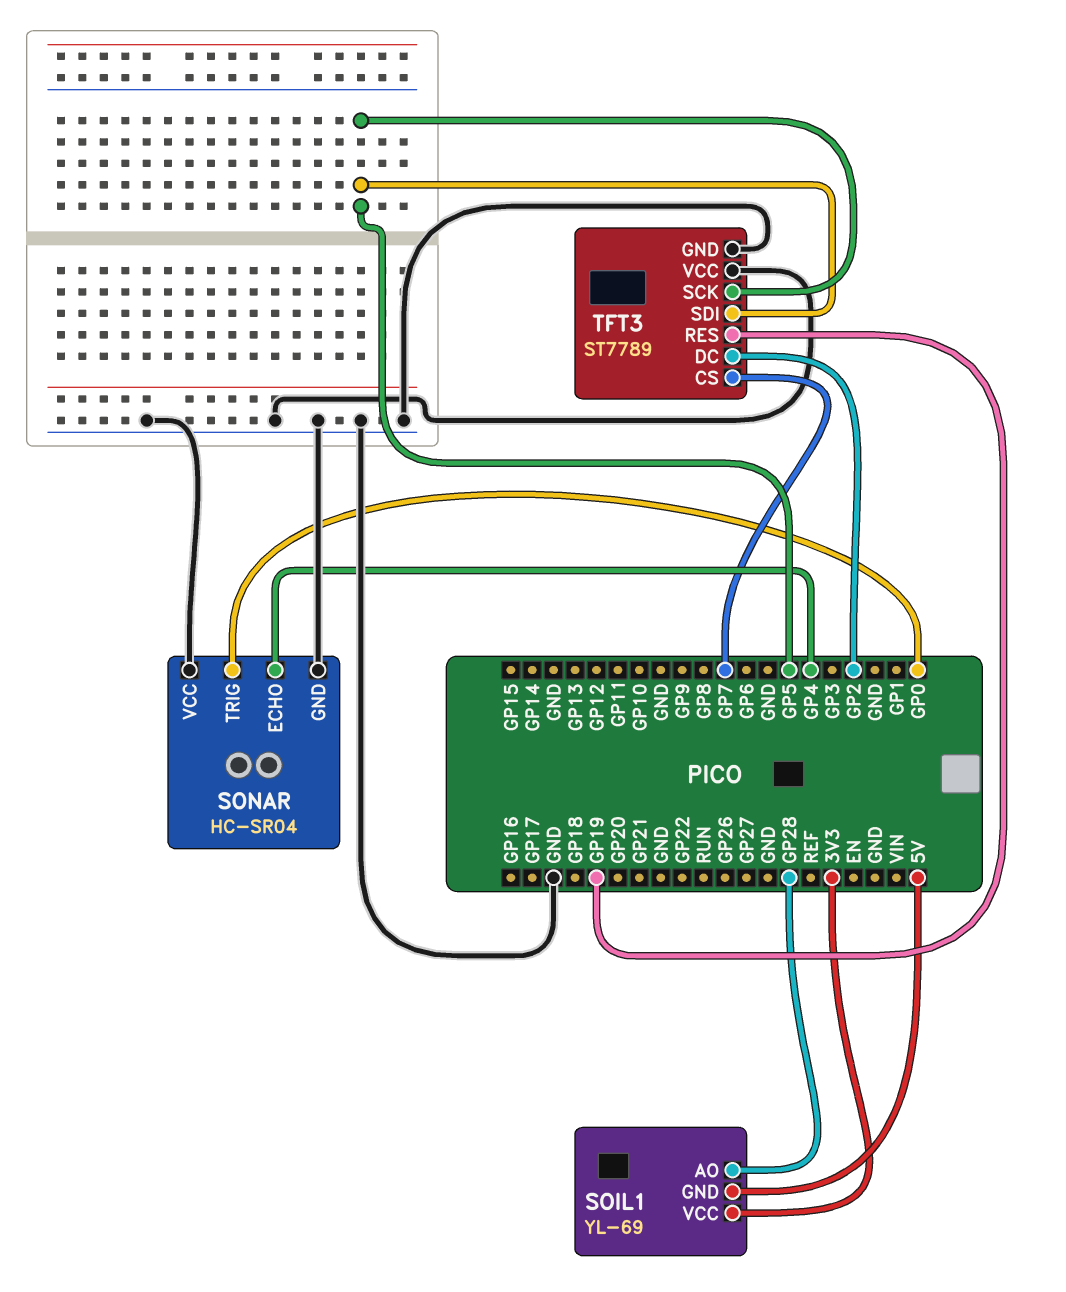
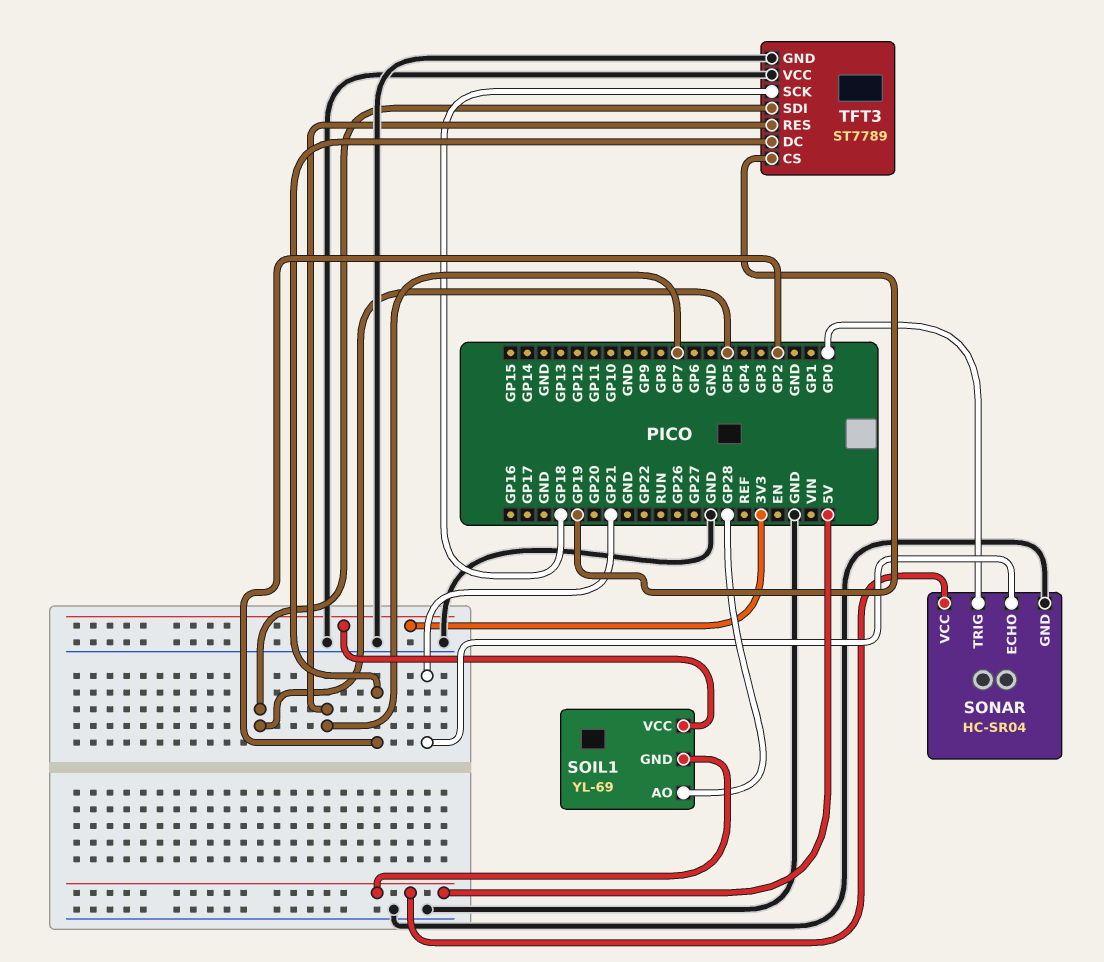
SONAR pin ECHO: GP4 -> GP21
SONAR pin VCC: GND -> 5V
TFT3 pin CS: GP7 -> GP19
TFT3 pin RES: GP19 -> GP7
TFT3 pin SCK: GP5 -> GP18

